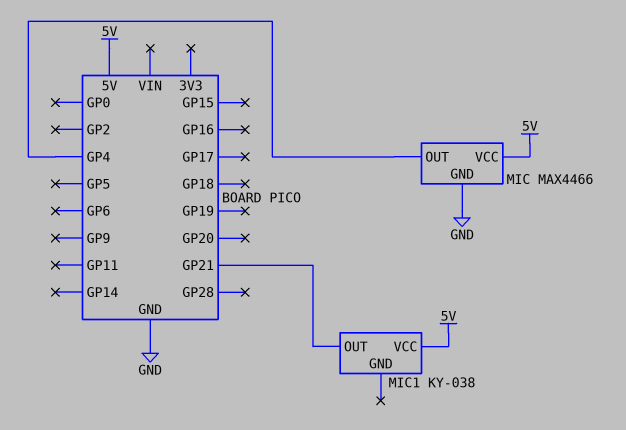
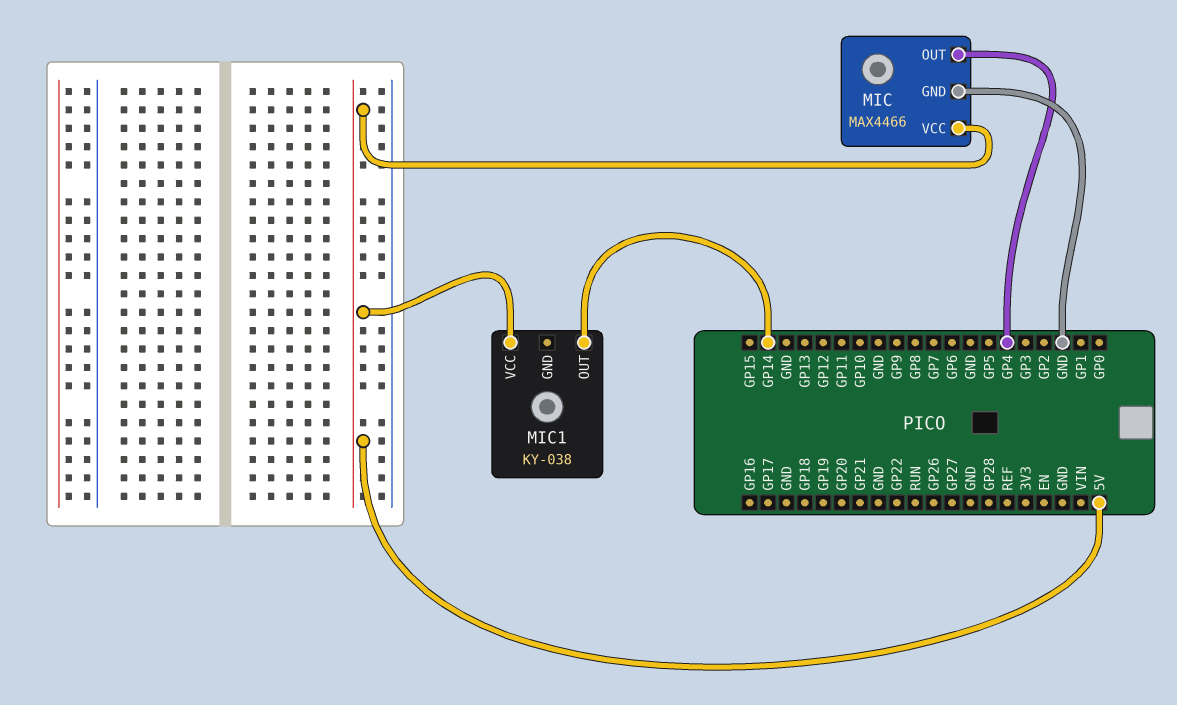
MIC1 pin OUT: GP21 -> GP14

